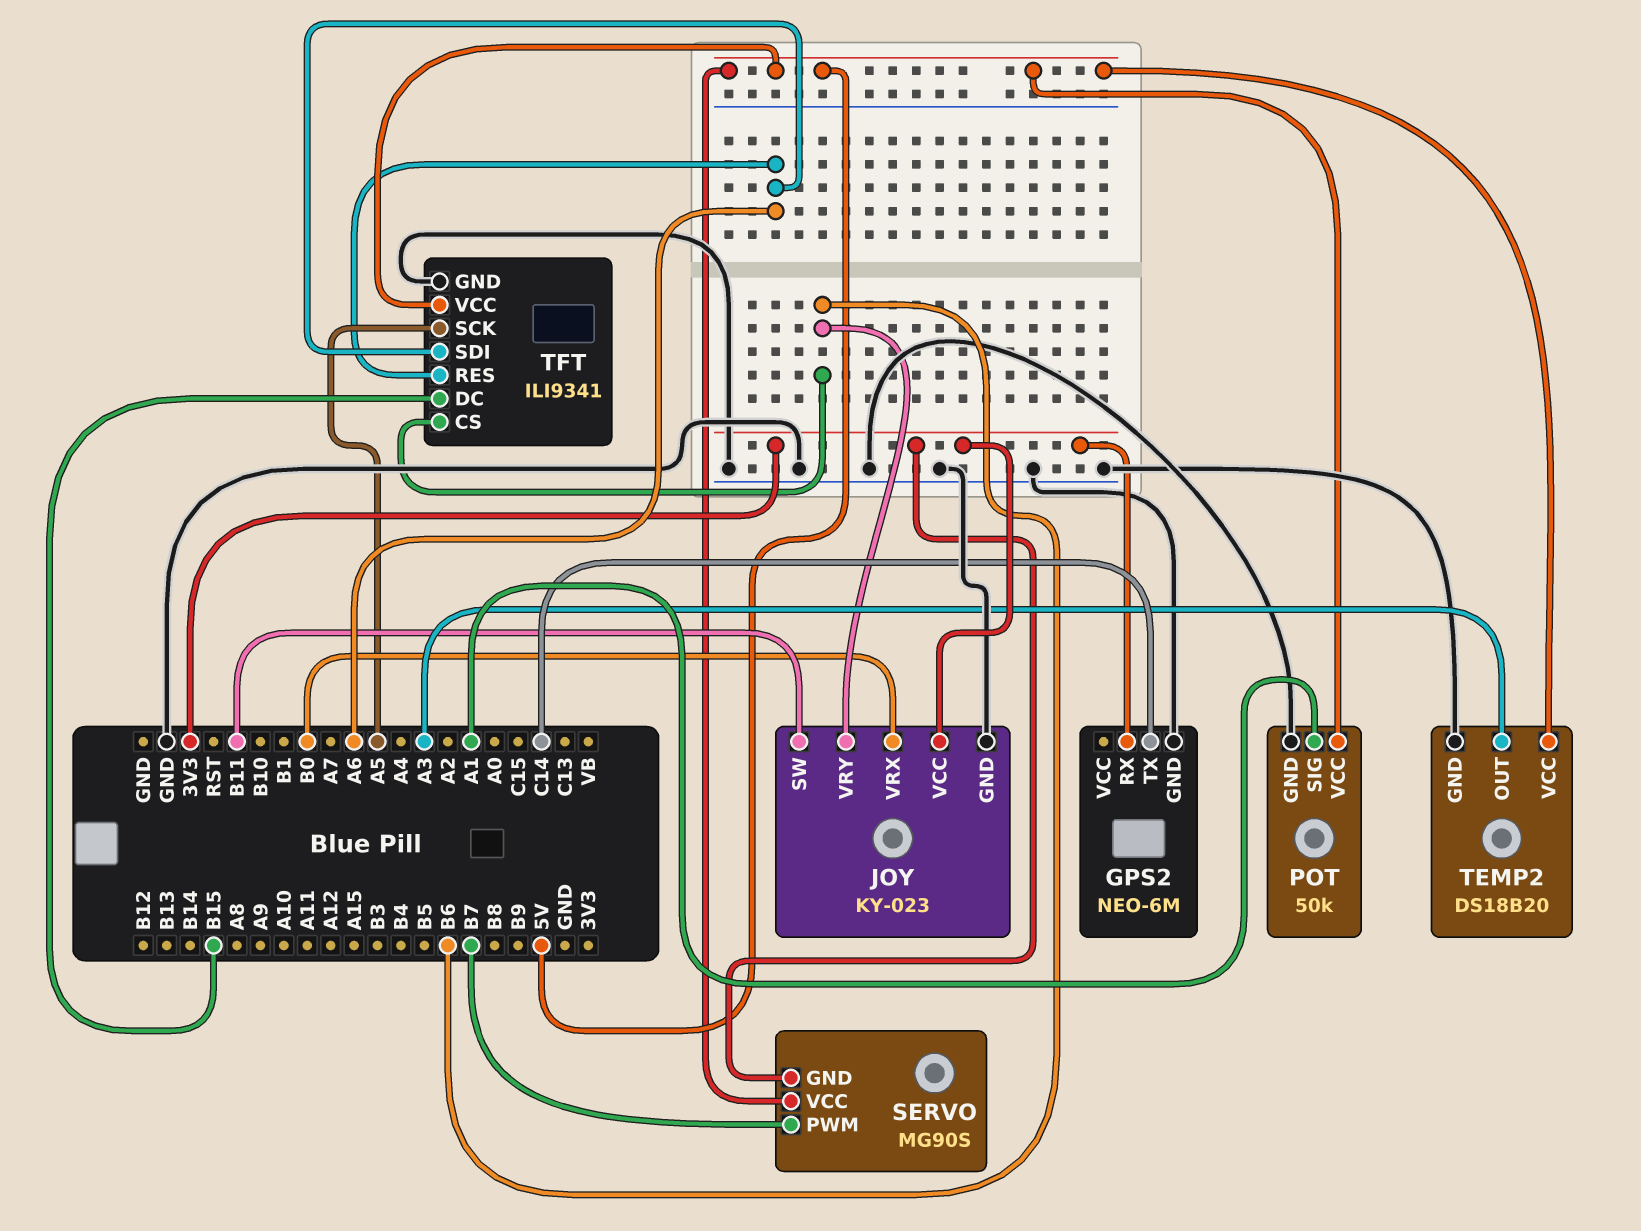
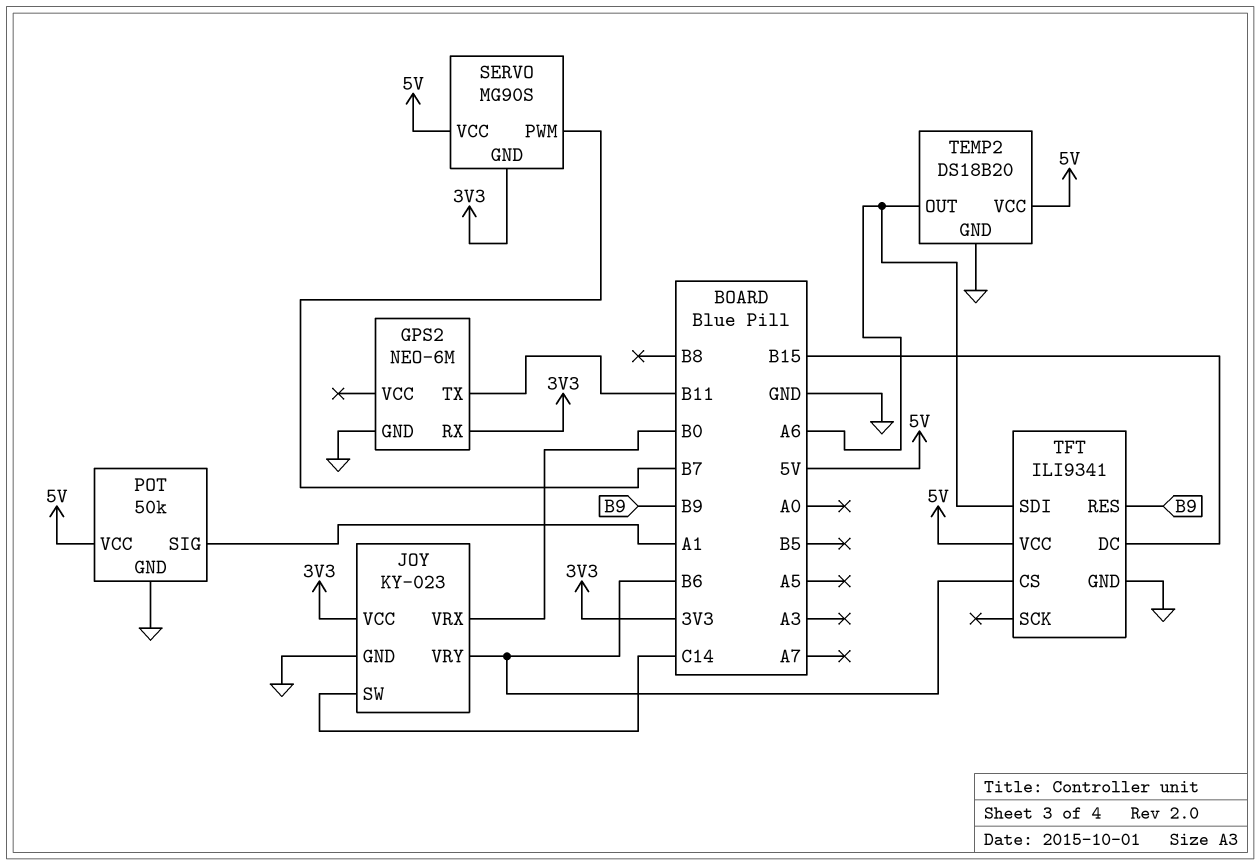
GPS2 pin TX: C14 -> B11
JOY pin SW: B11 -> C14
TEMP2 pin OUT: A3 -> A6
TFT pin RES: A6 -> B9
TFT pin SCK: A5 -> none

